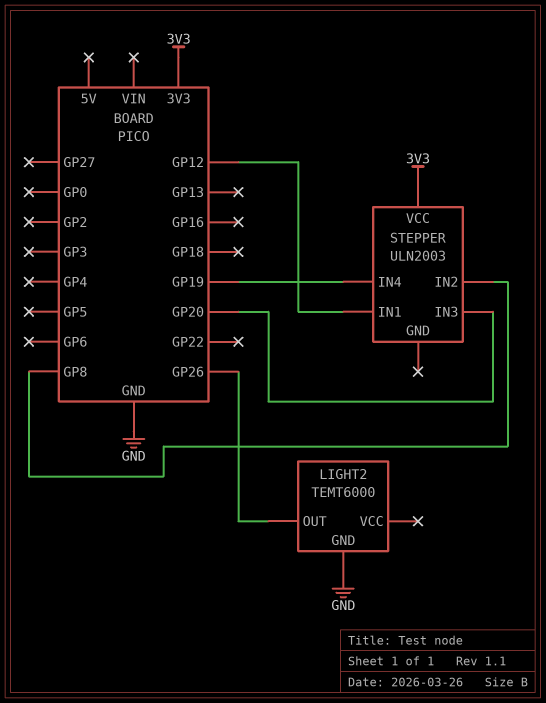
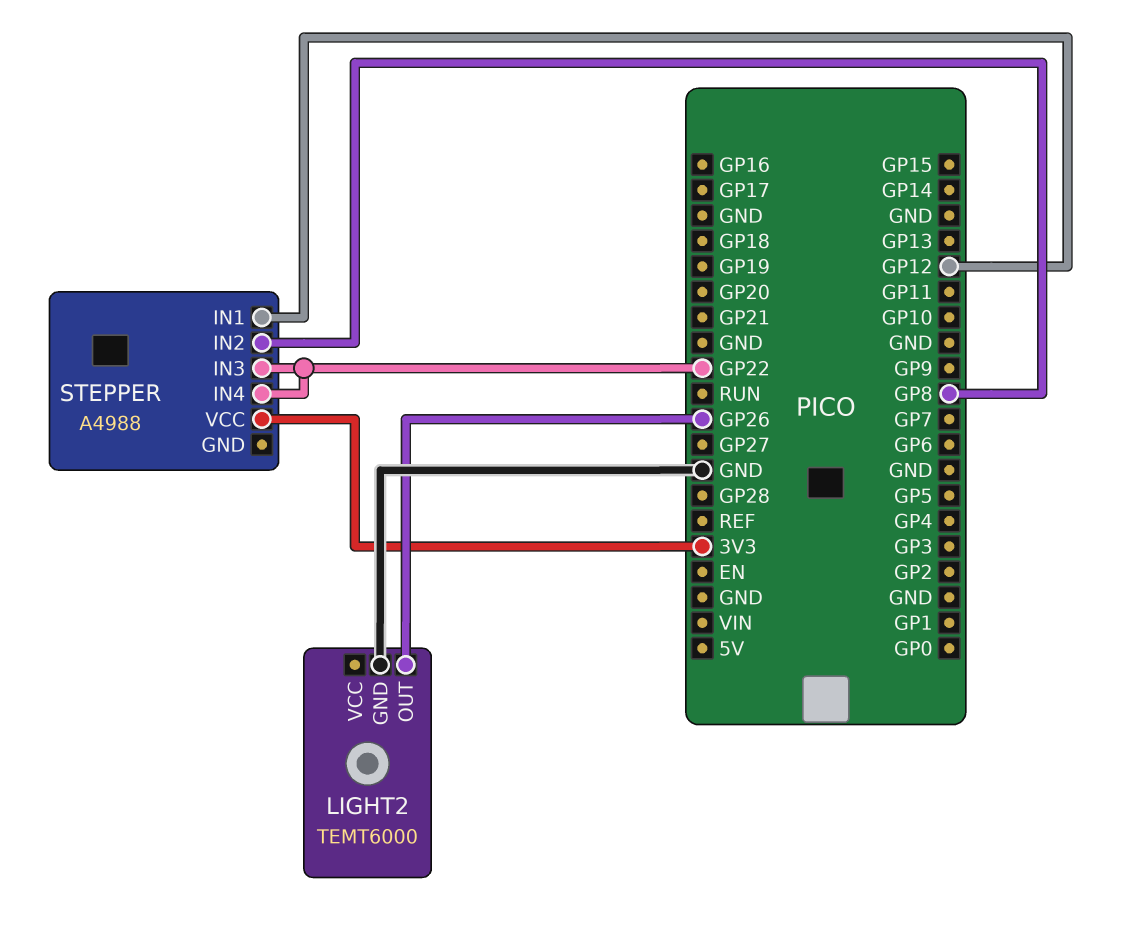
STEPPER: ULN2003 -> A4988
STEPPER pin IN3: GP20 -> GP22
STEPPER pin IN4: GP19 -> GP22

